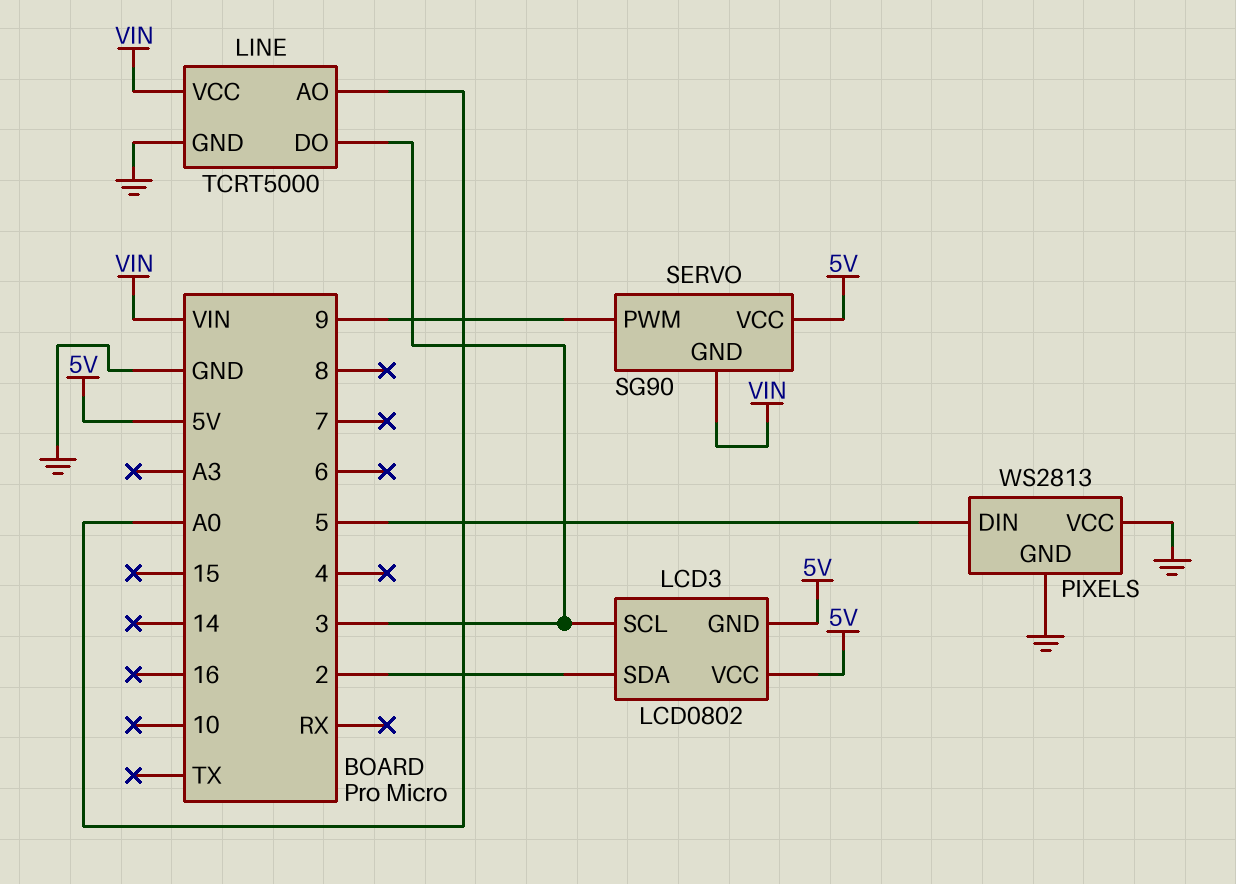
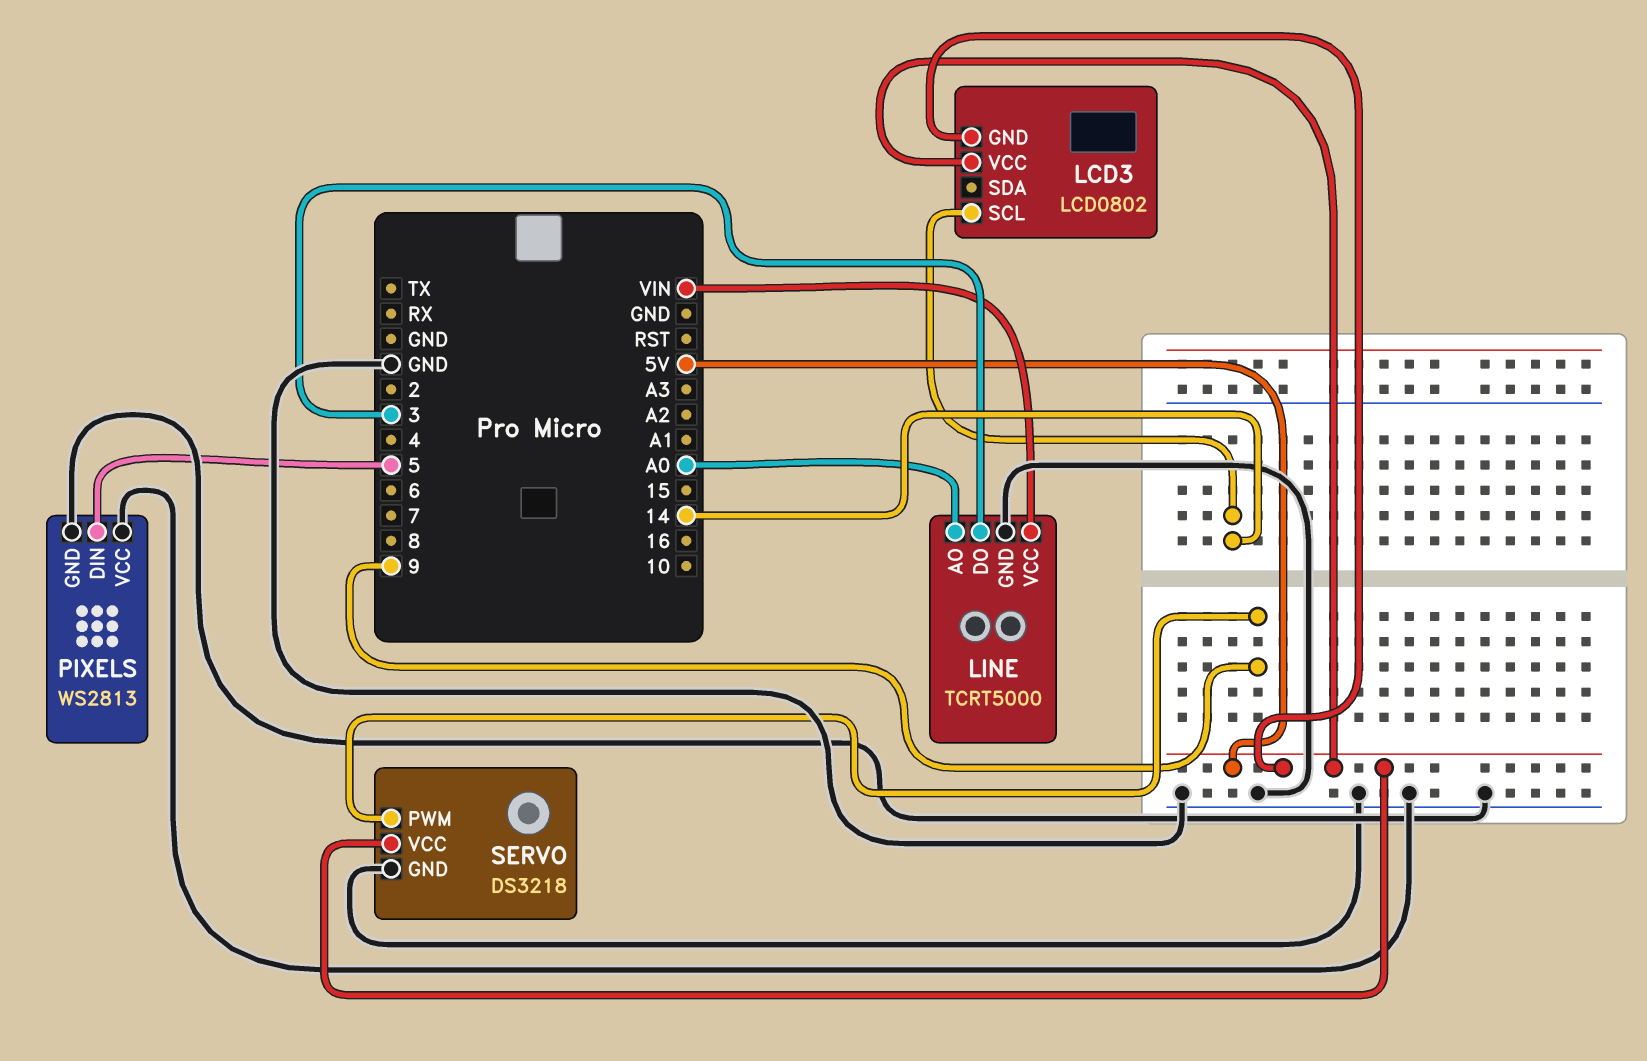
LCD3 pin SCL: 3 -> 14
LCD3 pin SDA: 2 -> none
SERVO: SG90 -> DS3218
SERVO pin GND: VIN -> GND

